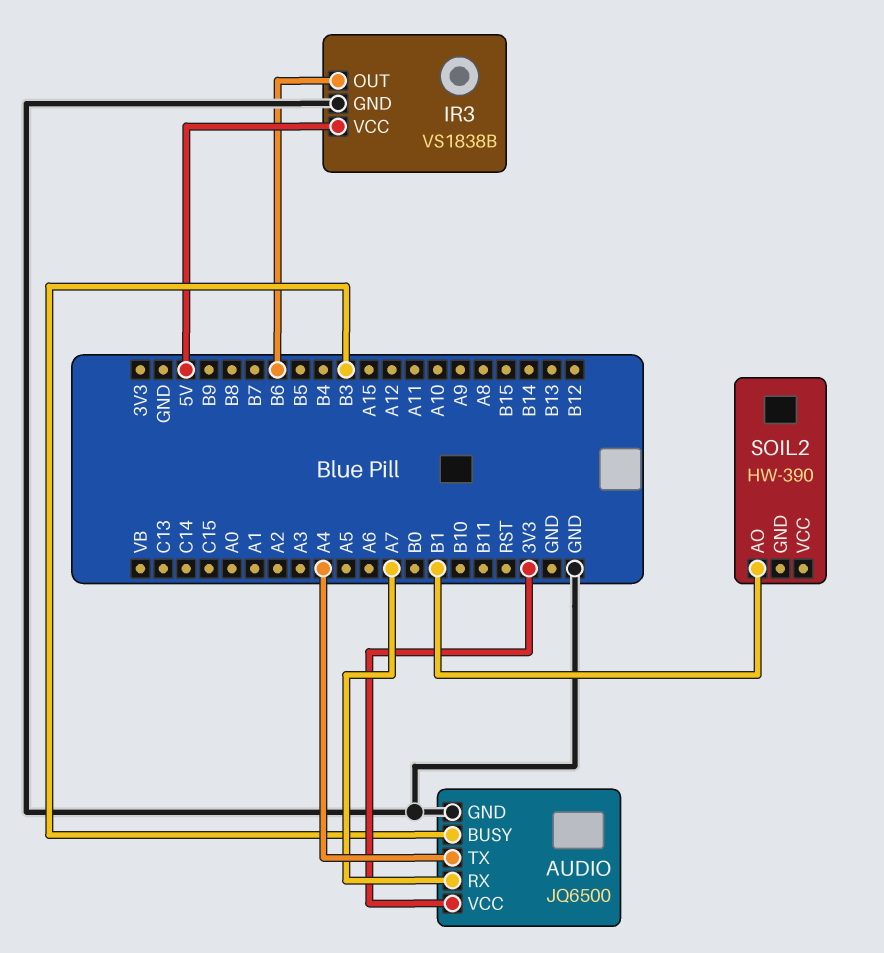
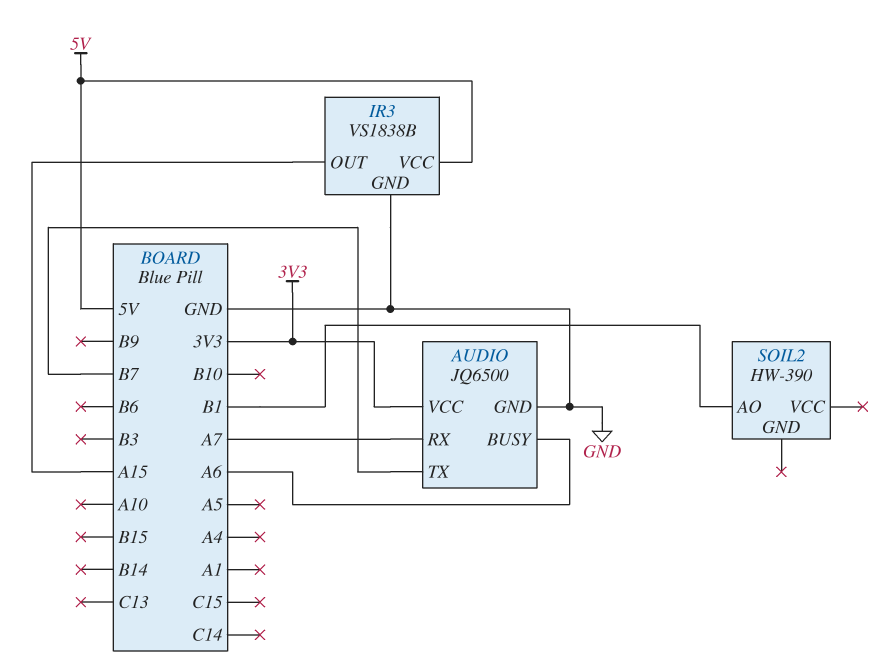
AUDIO pin BUSY: B3 -> A6
AUDIO pin TX: A4 -> B7
IR3 pin OUT: B6 -> A15

